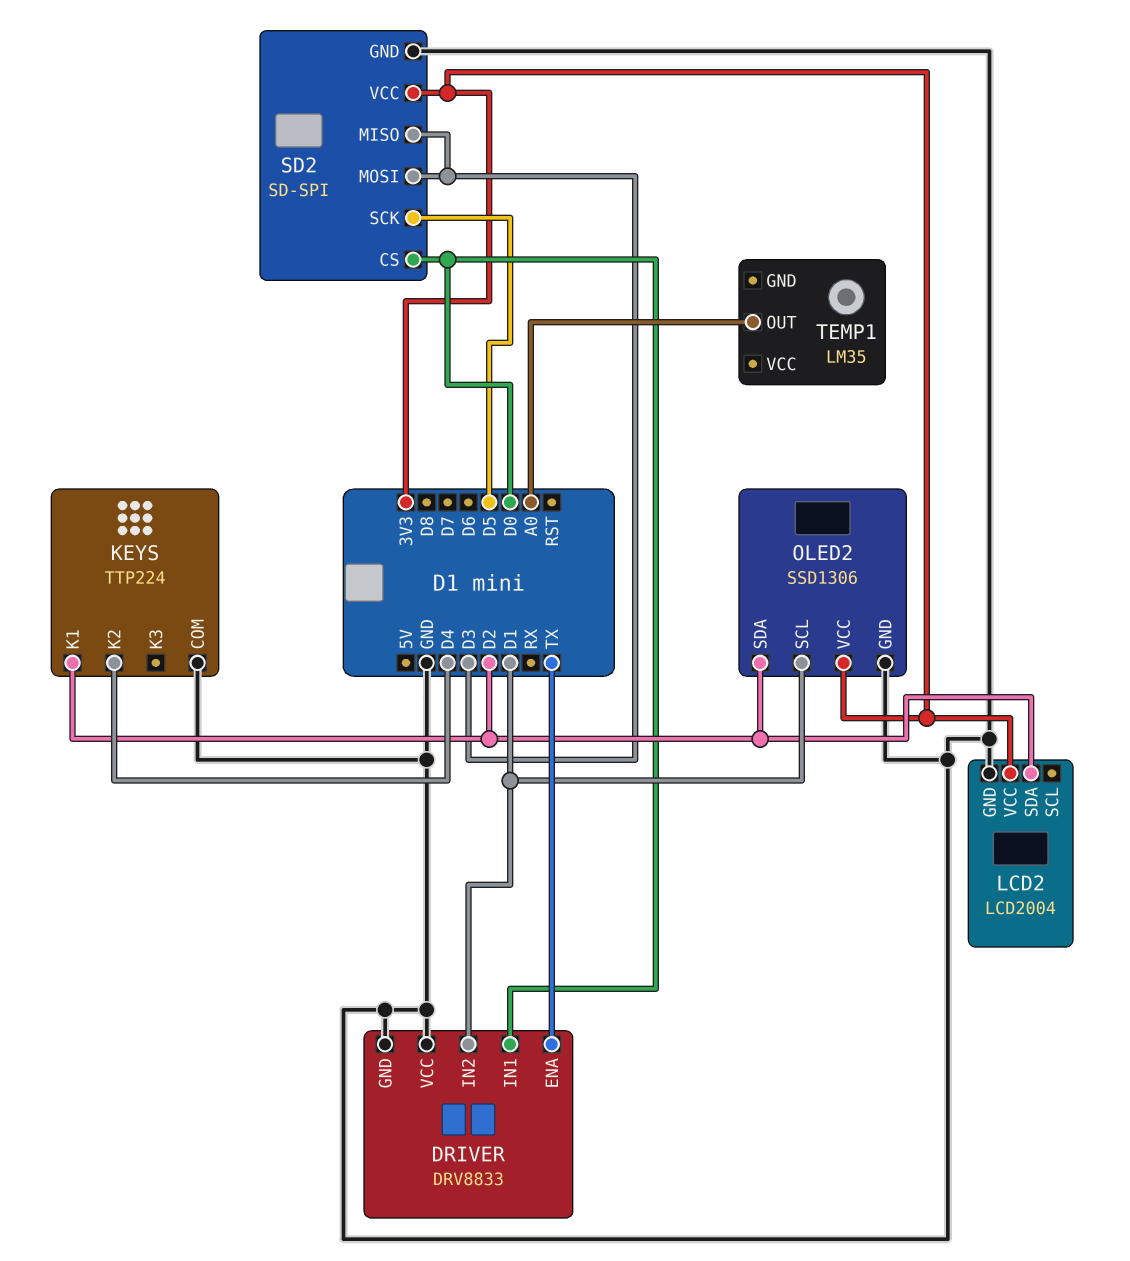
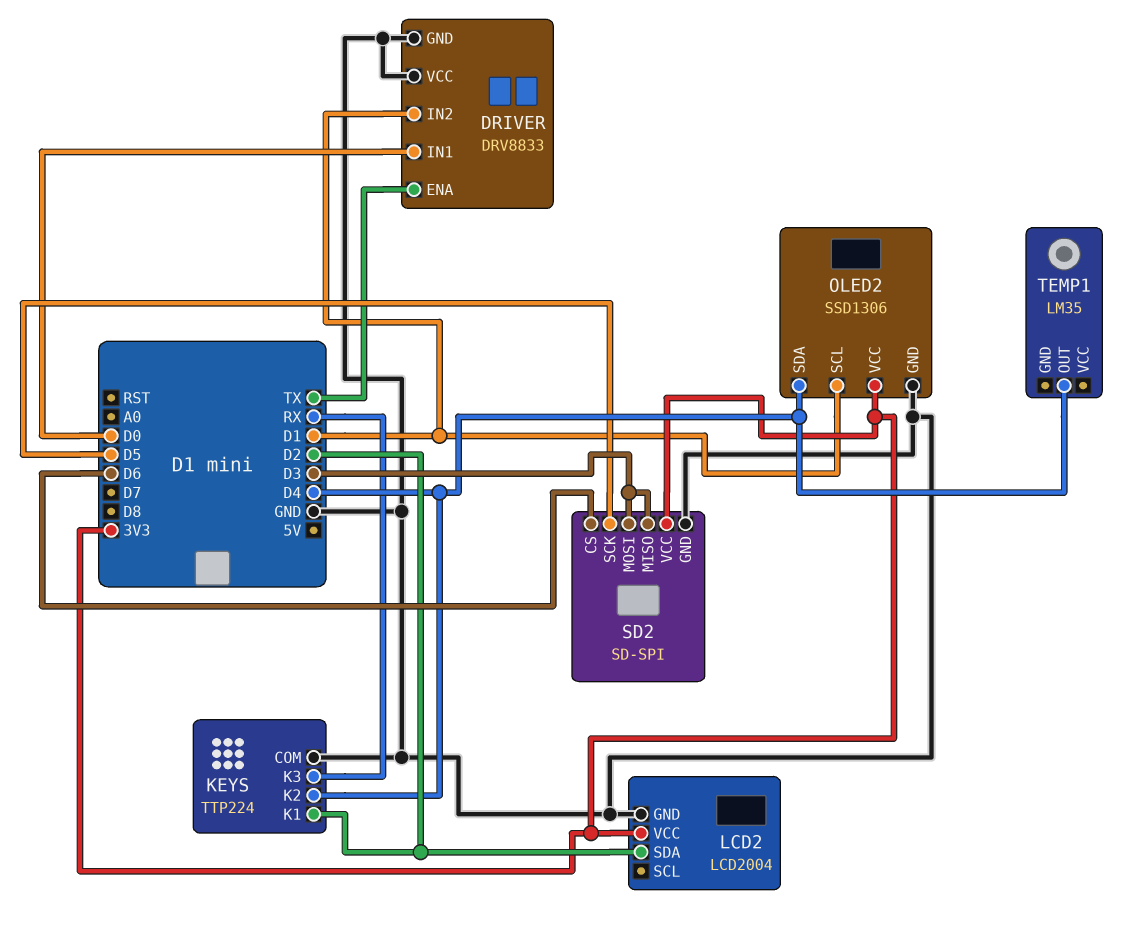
KEYS pin K3: none -> RX
OLED2 pin SDA: D2 -> D4
SD2 pin CS: D0 -> D6
TEMP1 pin OUT: A0 -> D4

